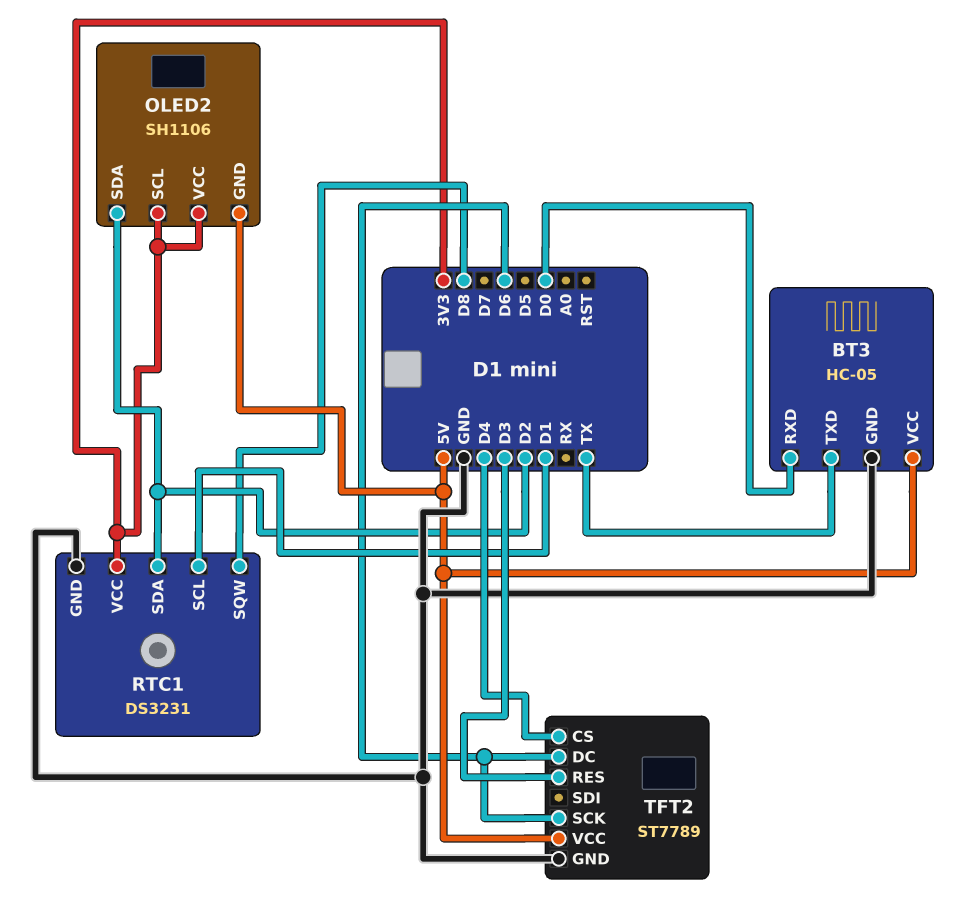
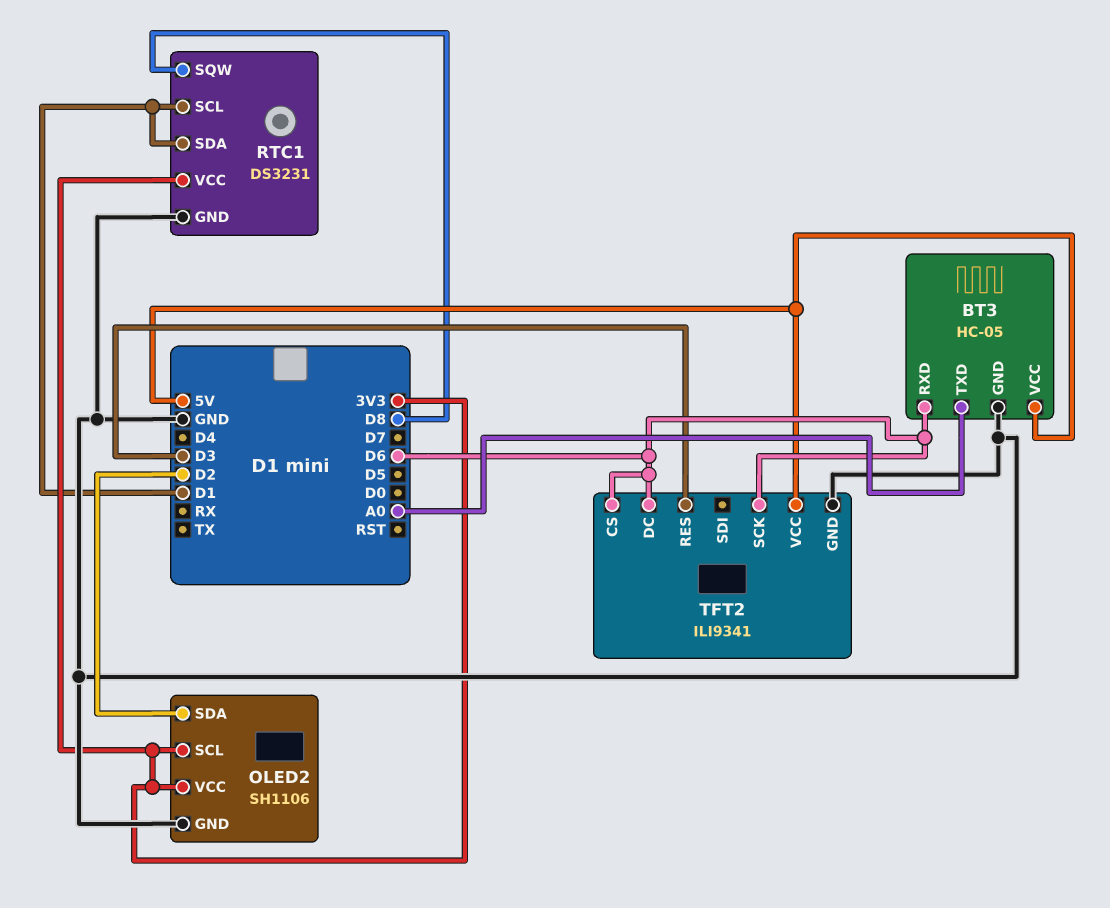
BT3 pin RXD: D0 -> D6
BT3 pin TXD: TX -> A0
OLED2 pin GND: 5V -> GND
RTC1 pin SDA: D2 -> D1
TFT2: ST7789 -> ILI9341
TFT2 pin CS: D4 -> D6

